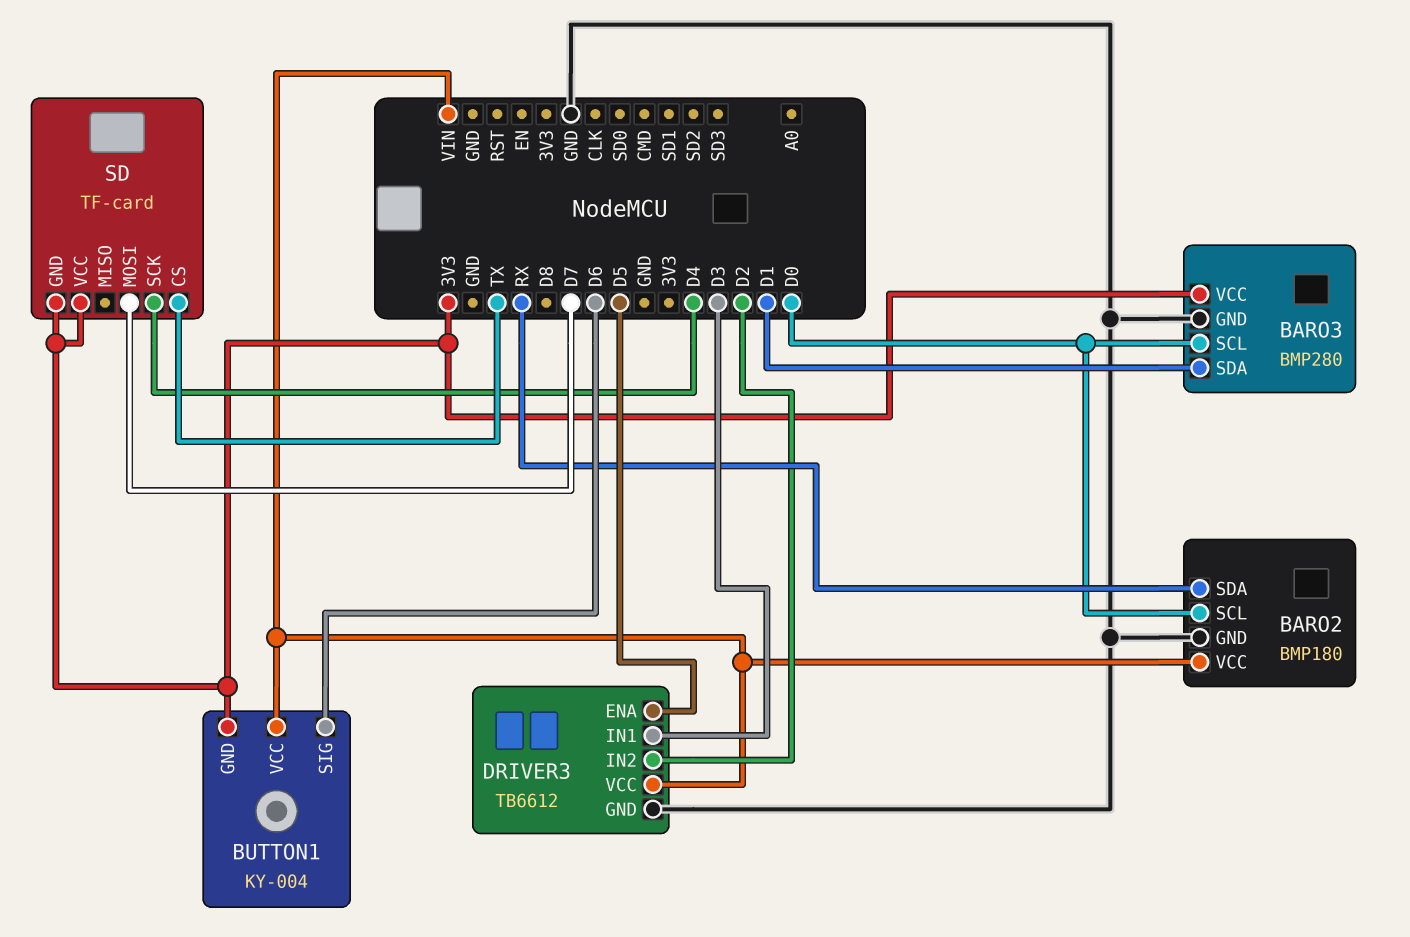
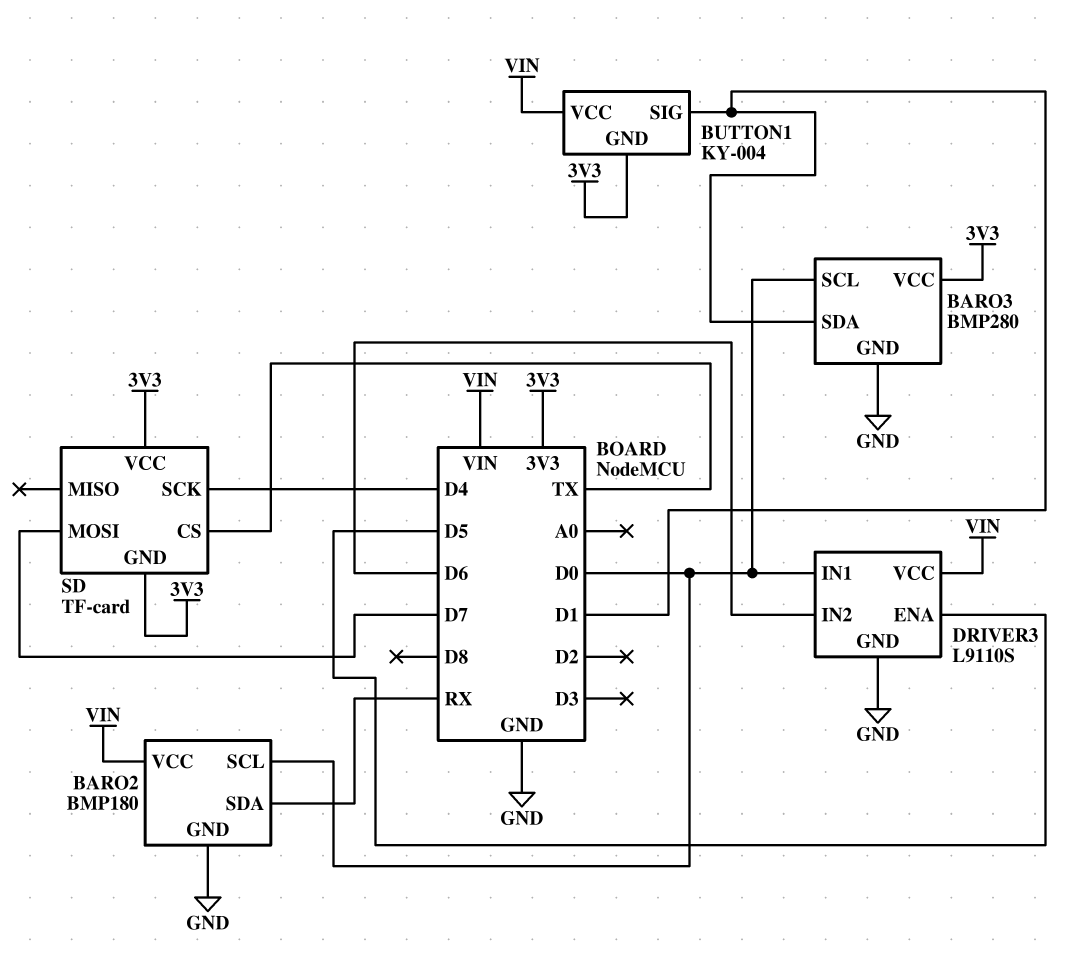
BUTTON1 pin SIG: D6 -> D1
DRIVER3: TB6612 -> L9110S
DRIVER3 pin IN1: D3 -> D0
DRIVER3 pin IN2: D2 -> D6

